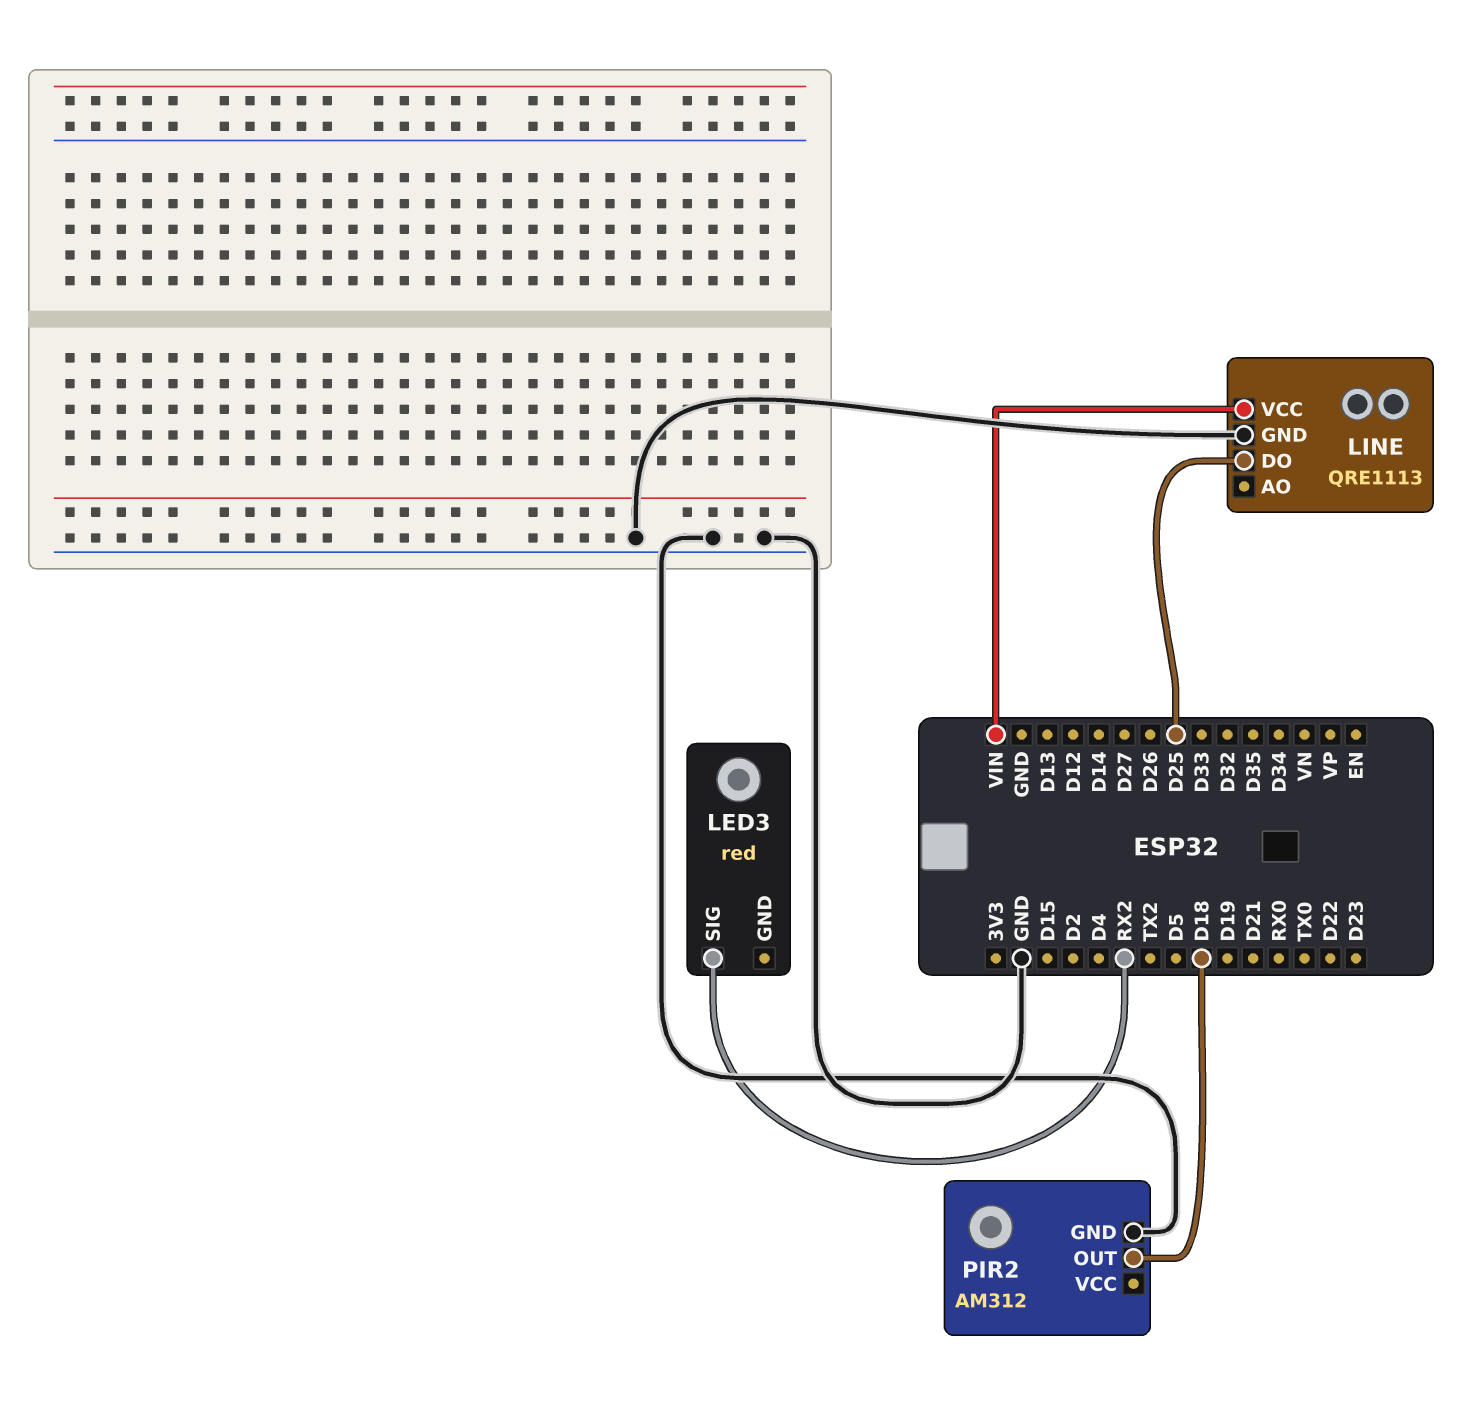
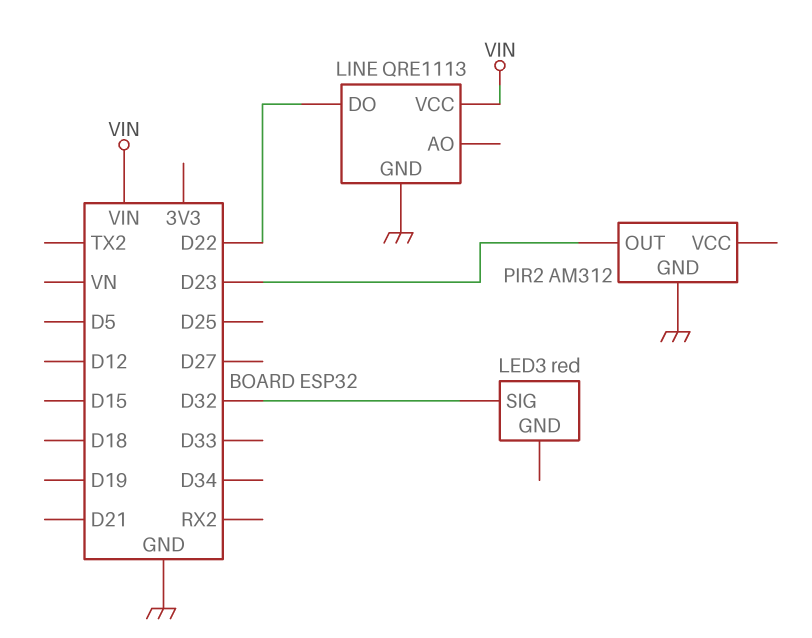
LED3 pin SIG: RX2 -> D32
LINE pin DO: D25 -> D22
PIR2 pin OUT: D18 -> D23

